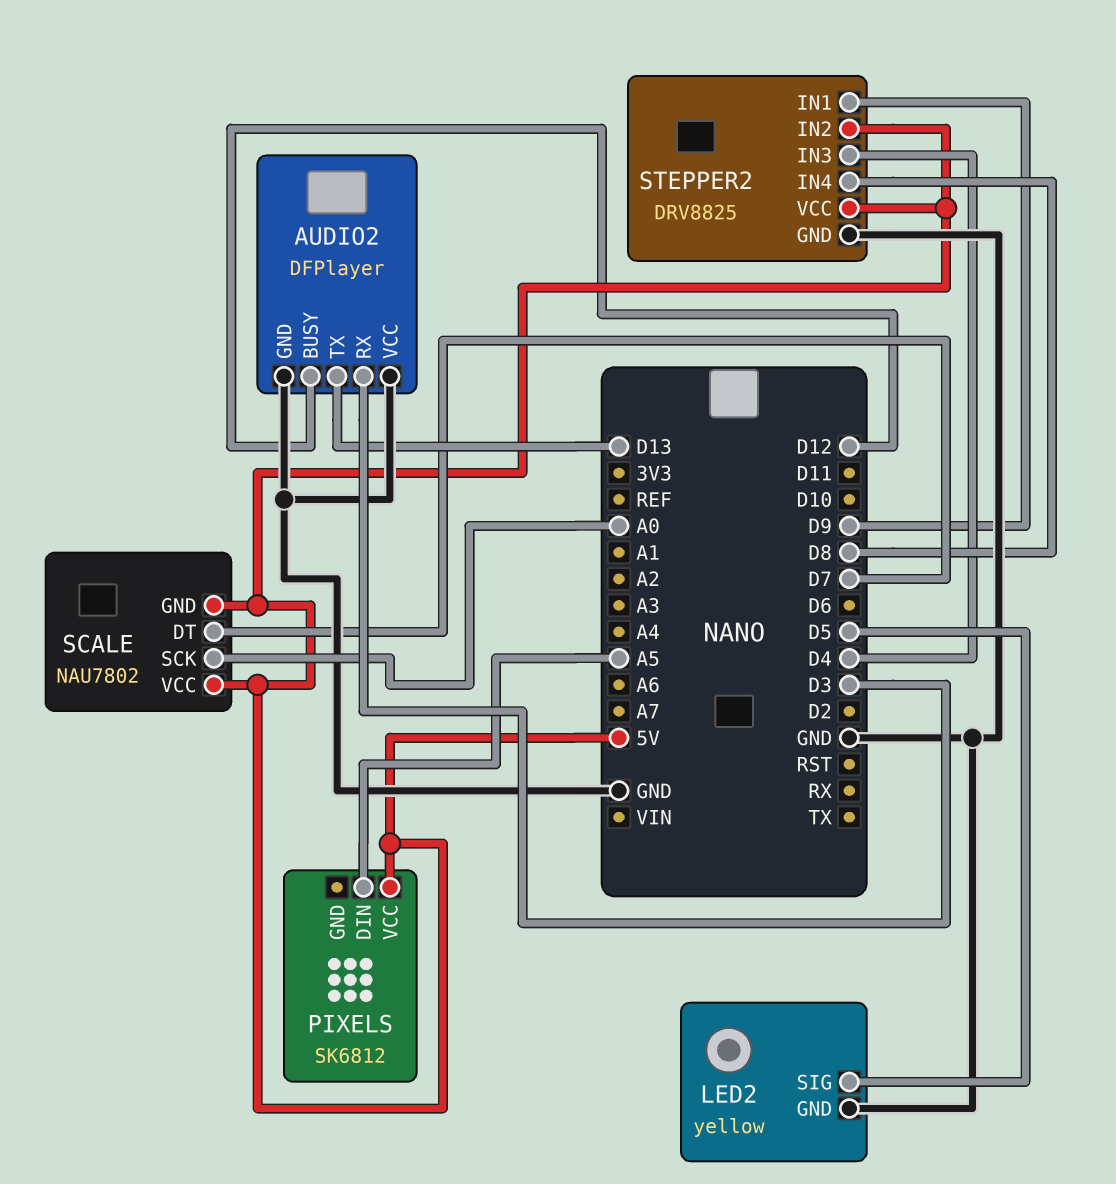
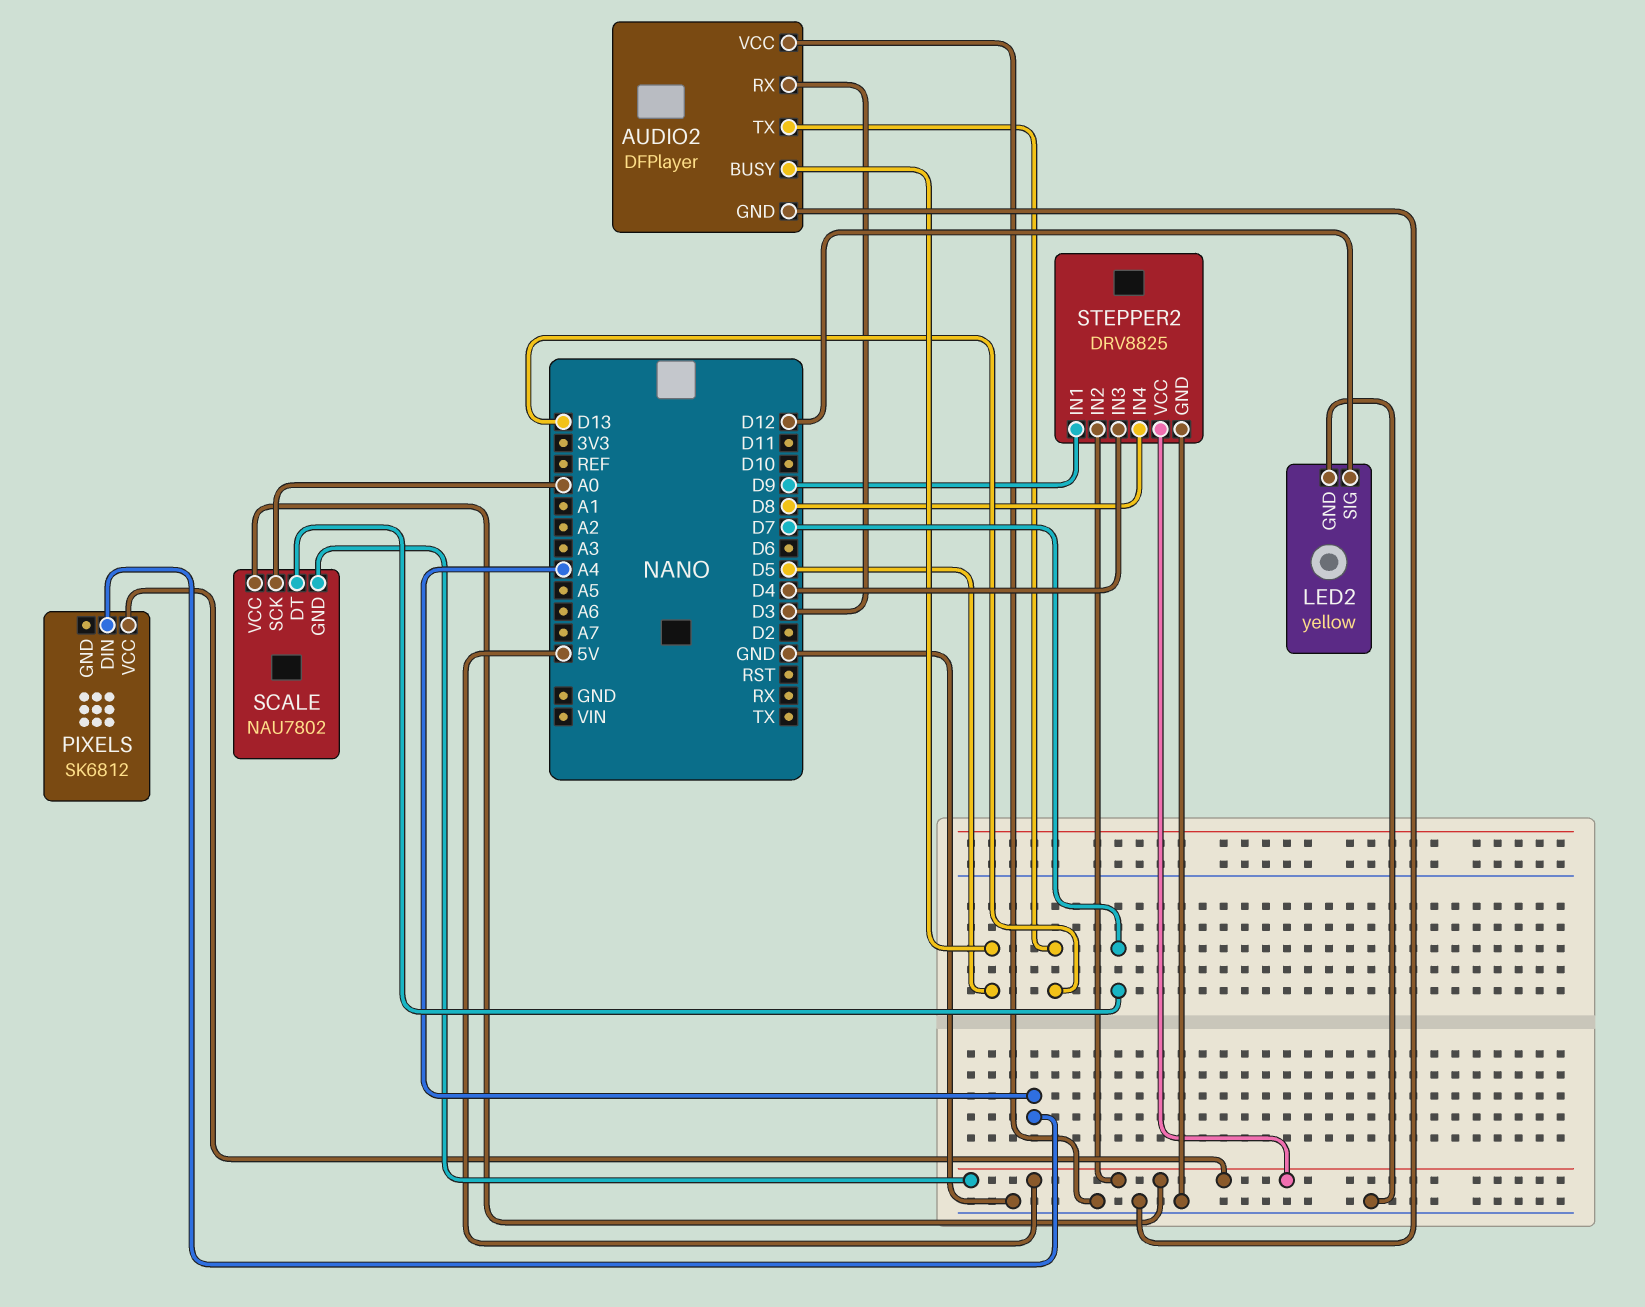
AUDIO2 pin BUSY: D12 -> D5
LED2 pin SIG: D5 -> D12
PIXELS pin DIN: A5 -> A4

